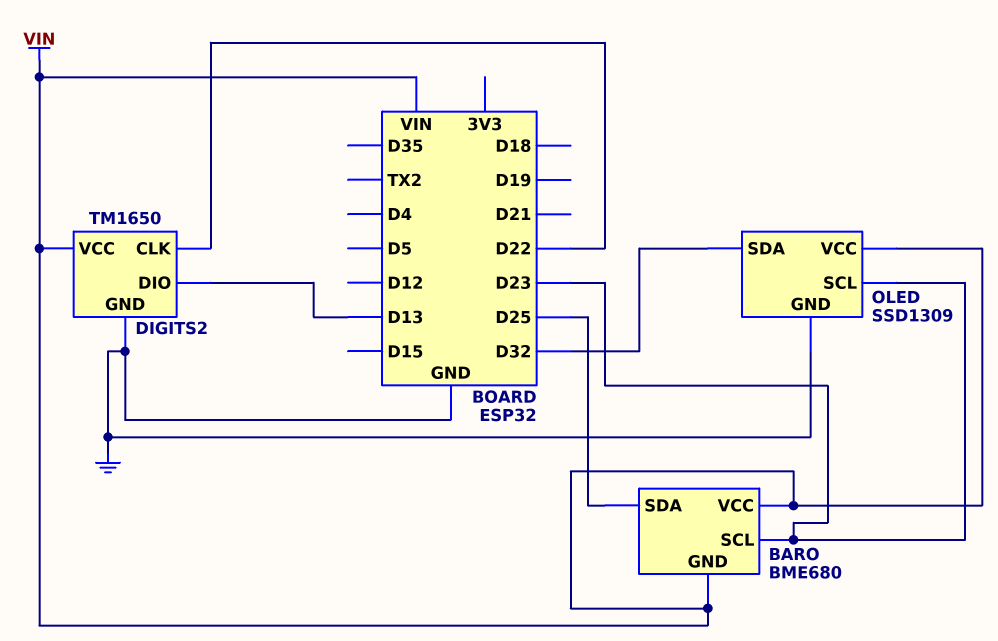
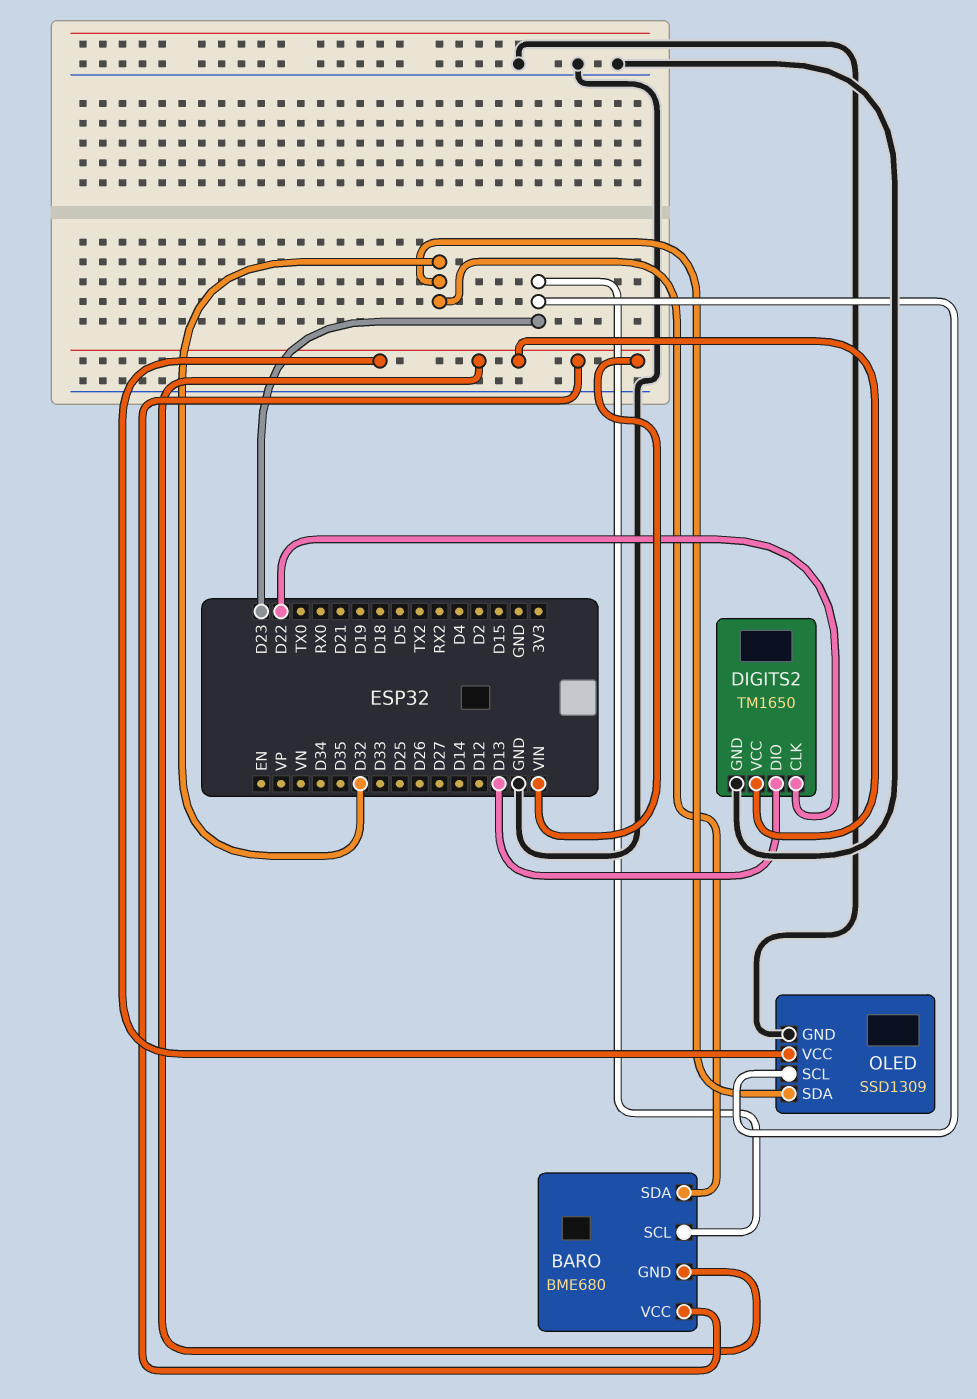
BARO pin SDA: D25 -> D32

